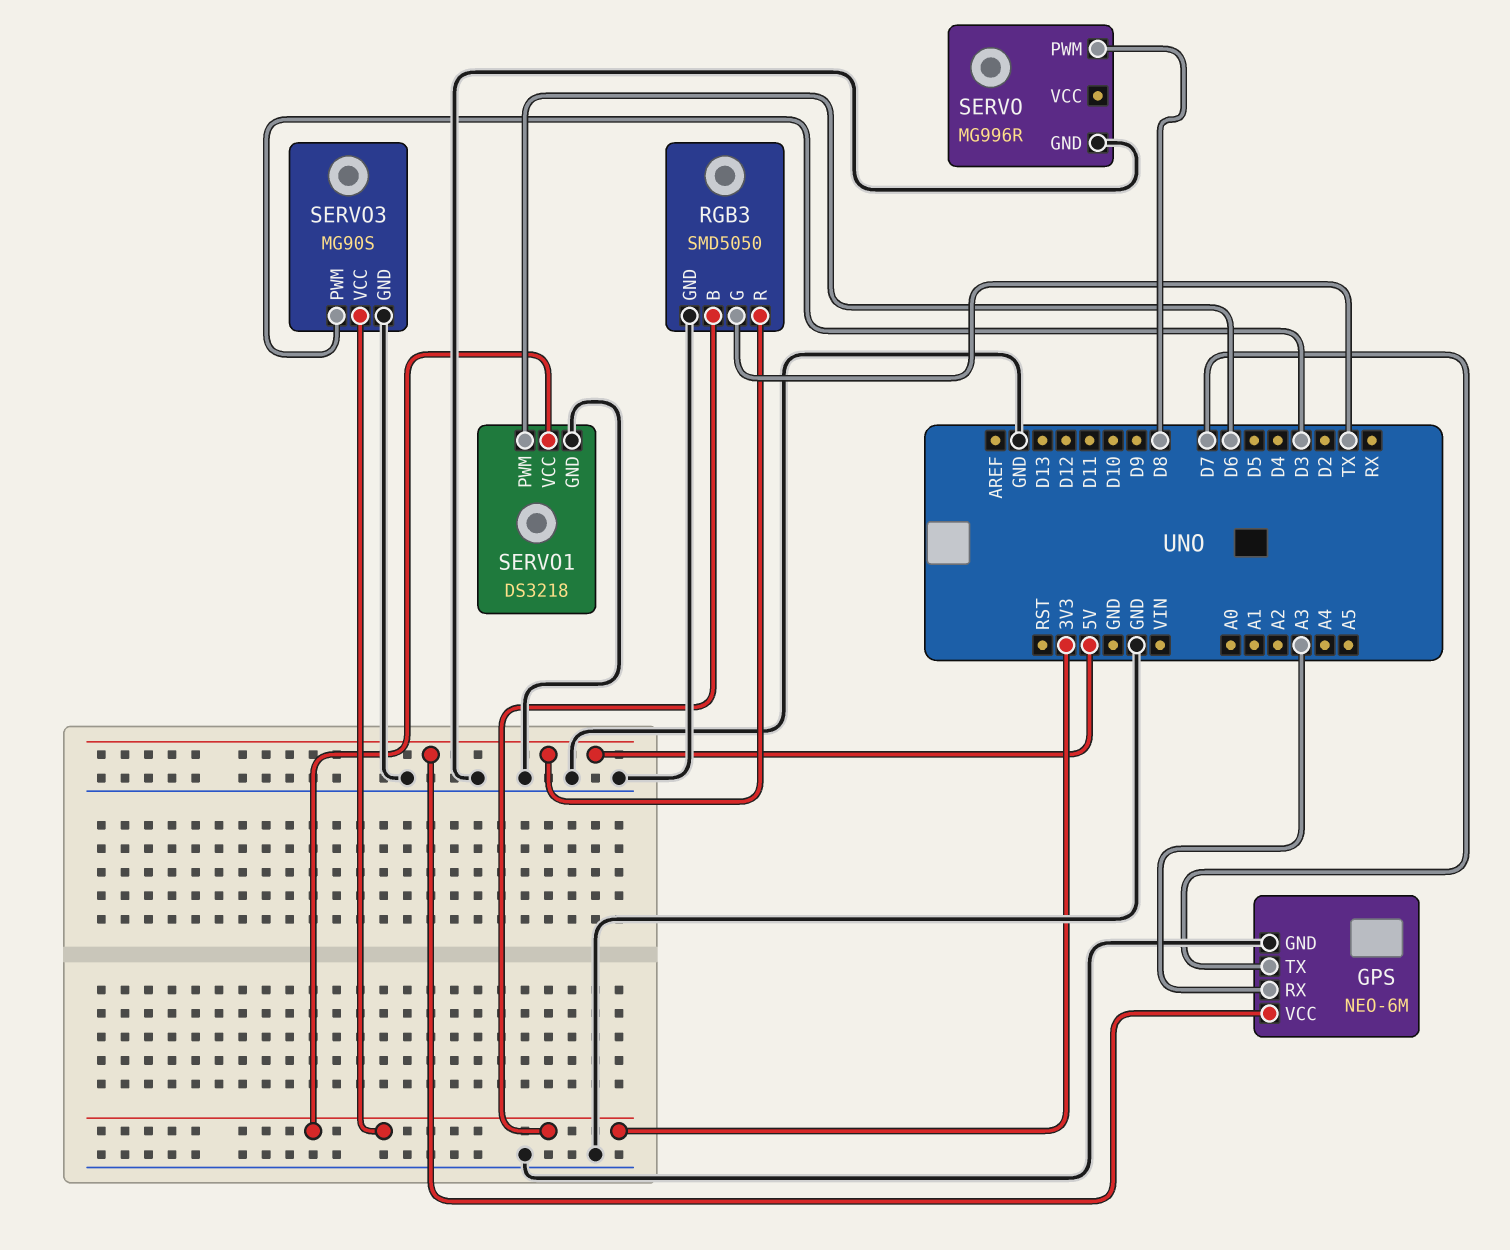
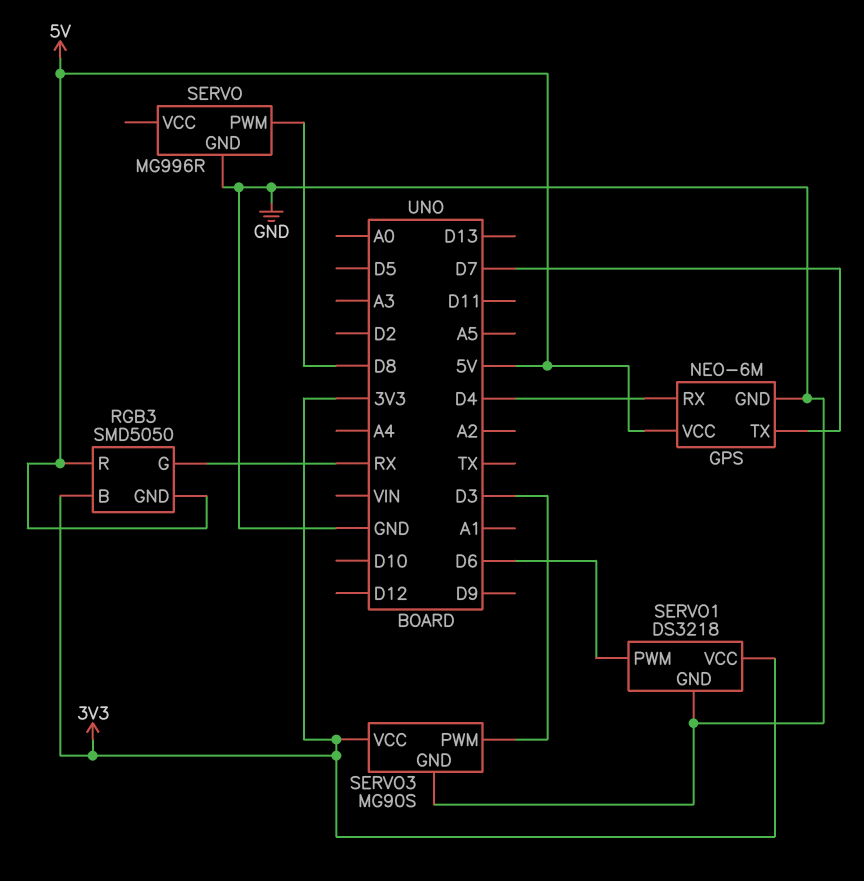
GPS pin RX: A3 -> D4
RGB3 pin G: TX -> RX
RGB3 pin GND: GND -> 5V

